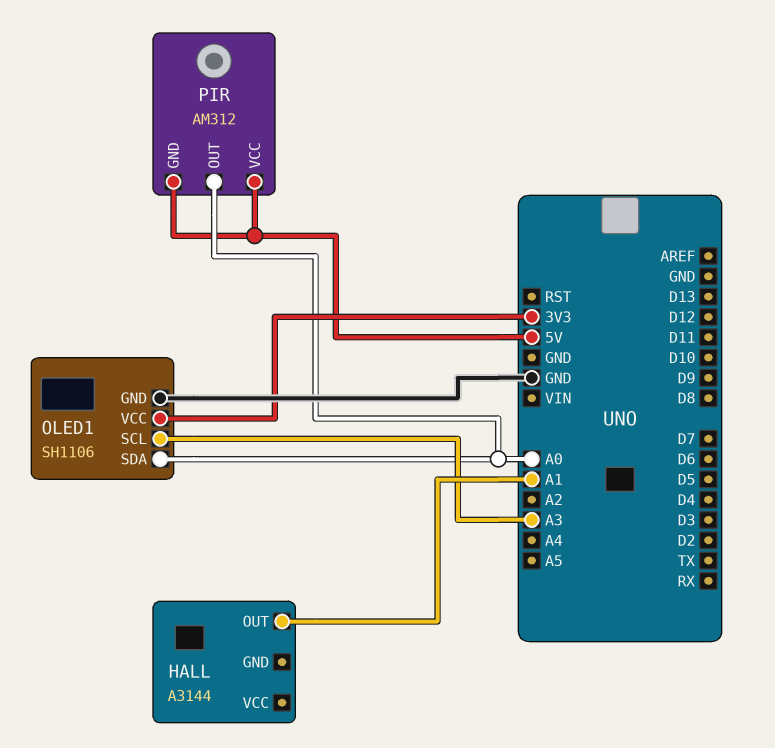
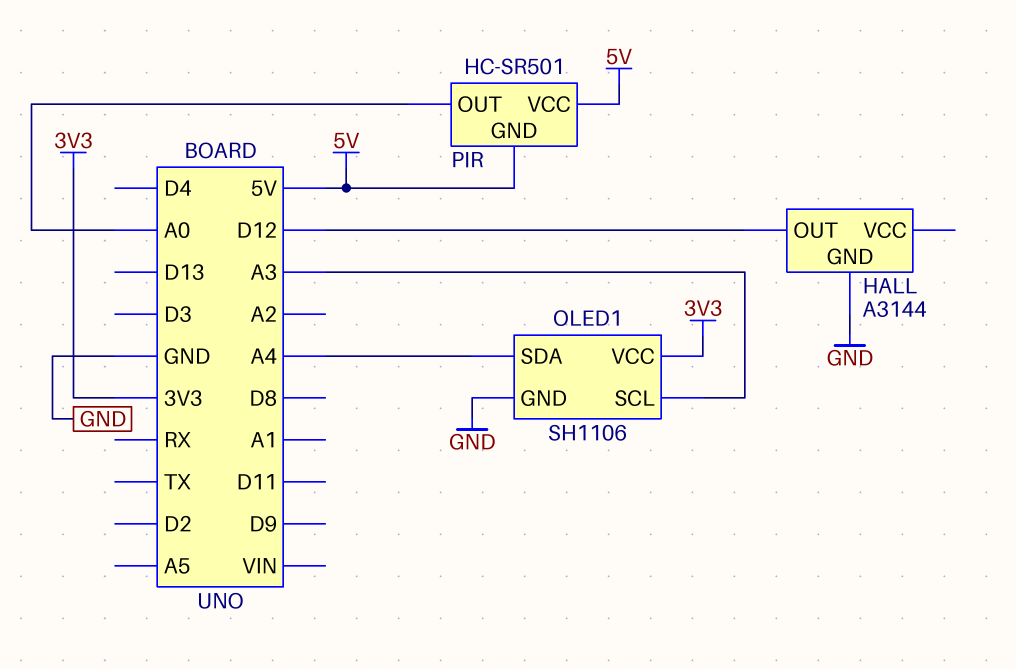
HALL pin GND: none -> GND
HALL pin OUT: A1 -> D12
OLED1 pin SDA: A0 -> A4
PIR: AM312 -> HC-SR501

